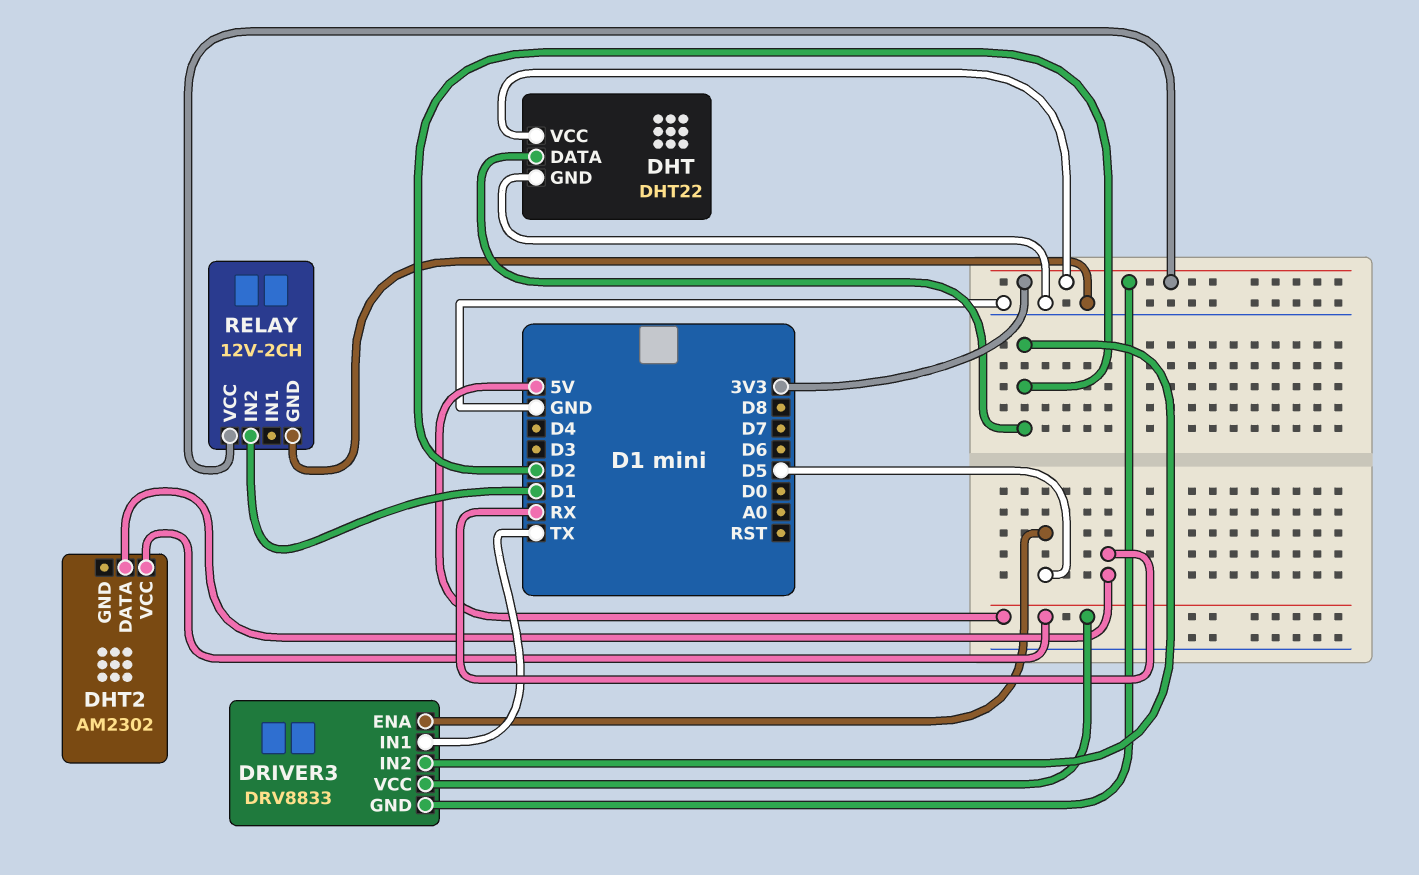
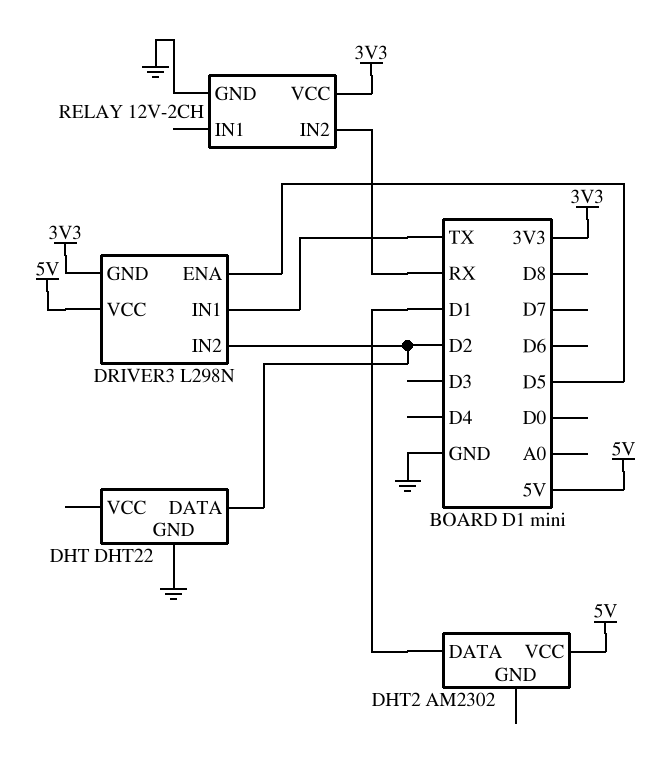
DHT pin VCC: 3V3 -> none
DHT2 pin DATA: RX -> D1
DRIVER3: DRV8833 -> L298N
RELAY pin IN2: D1 -> RX

